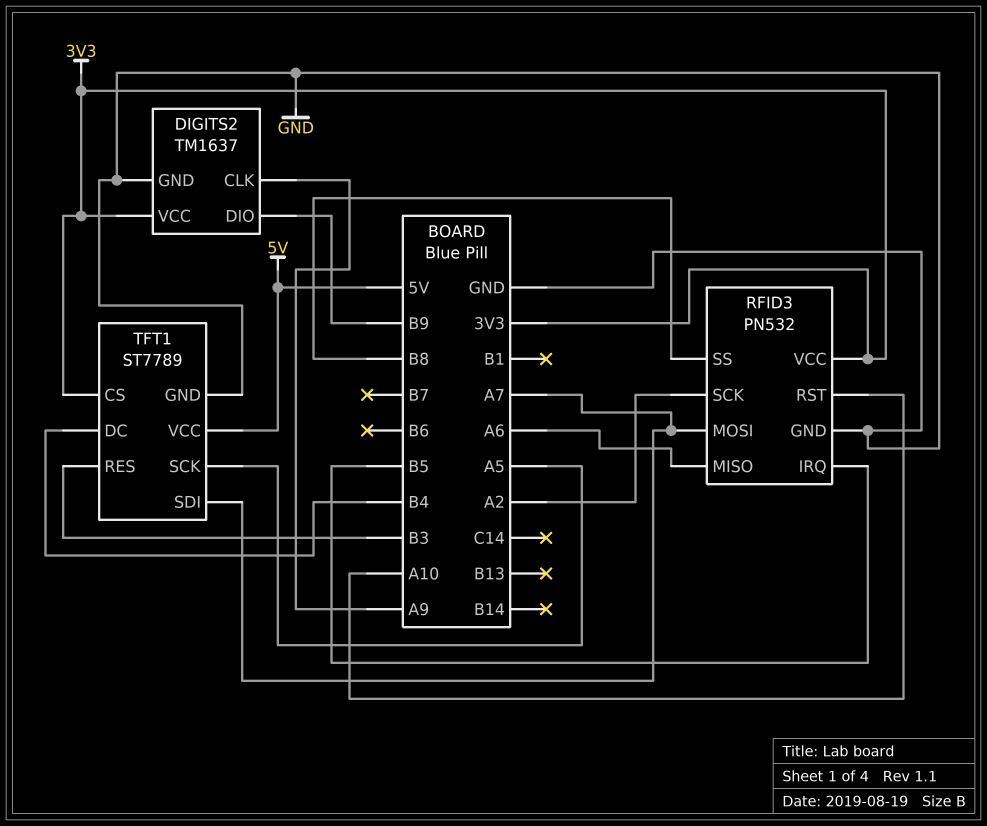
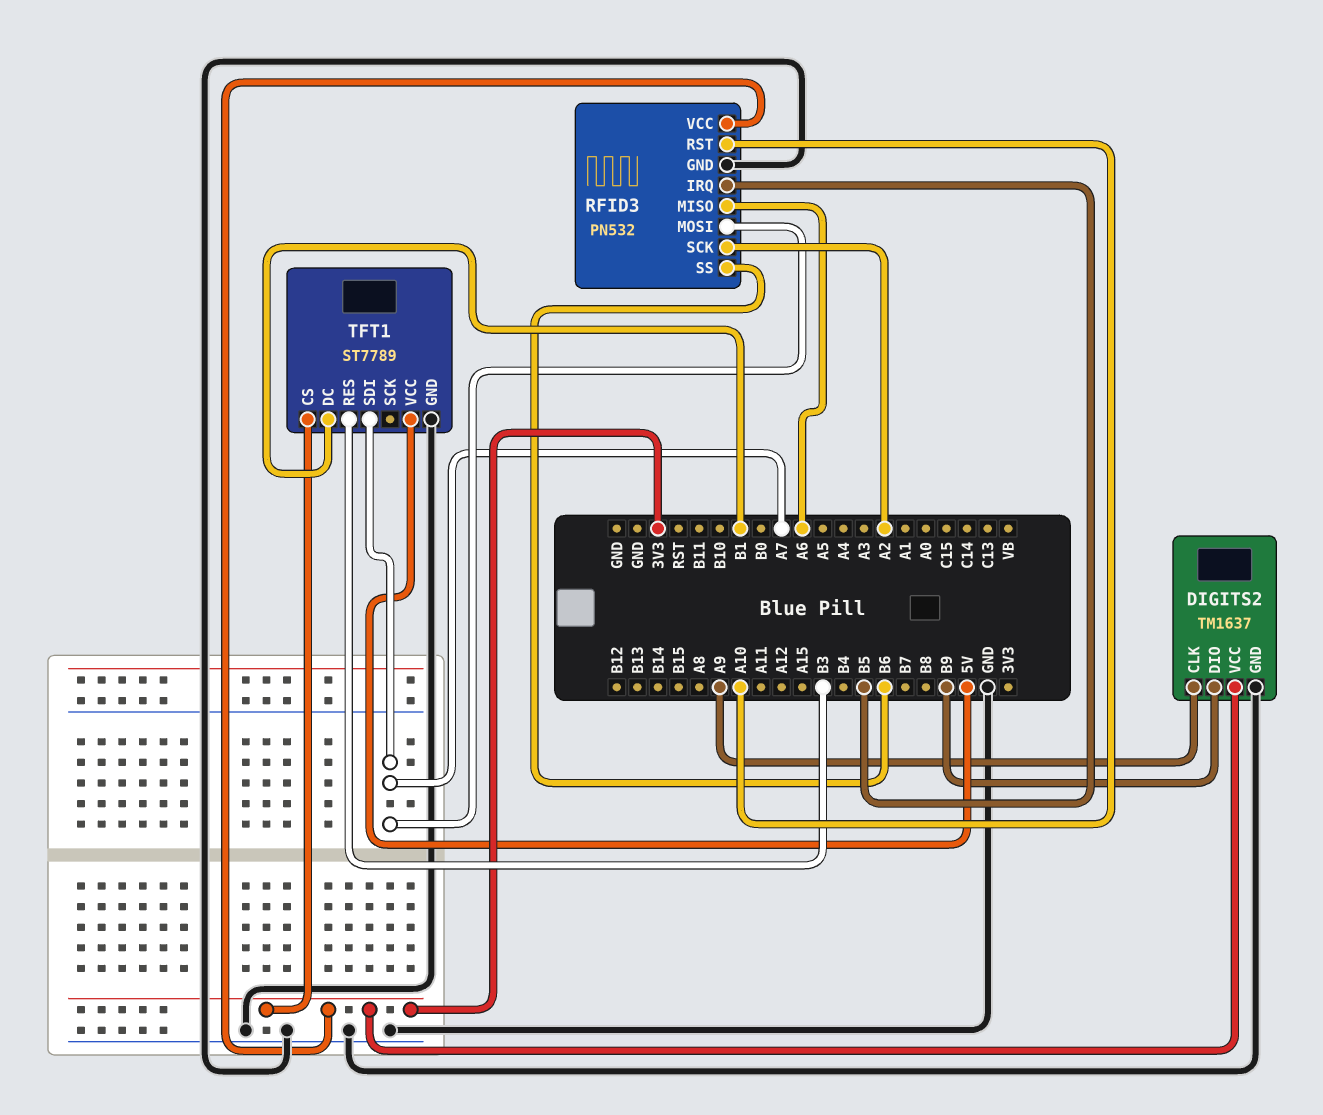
RFID3 pin SS: B8 -> B6
TFT1 pin DC: B4 -> B1
TFT1 pin SCK: A5 -> none

